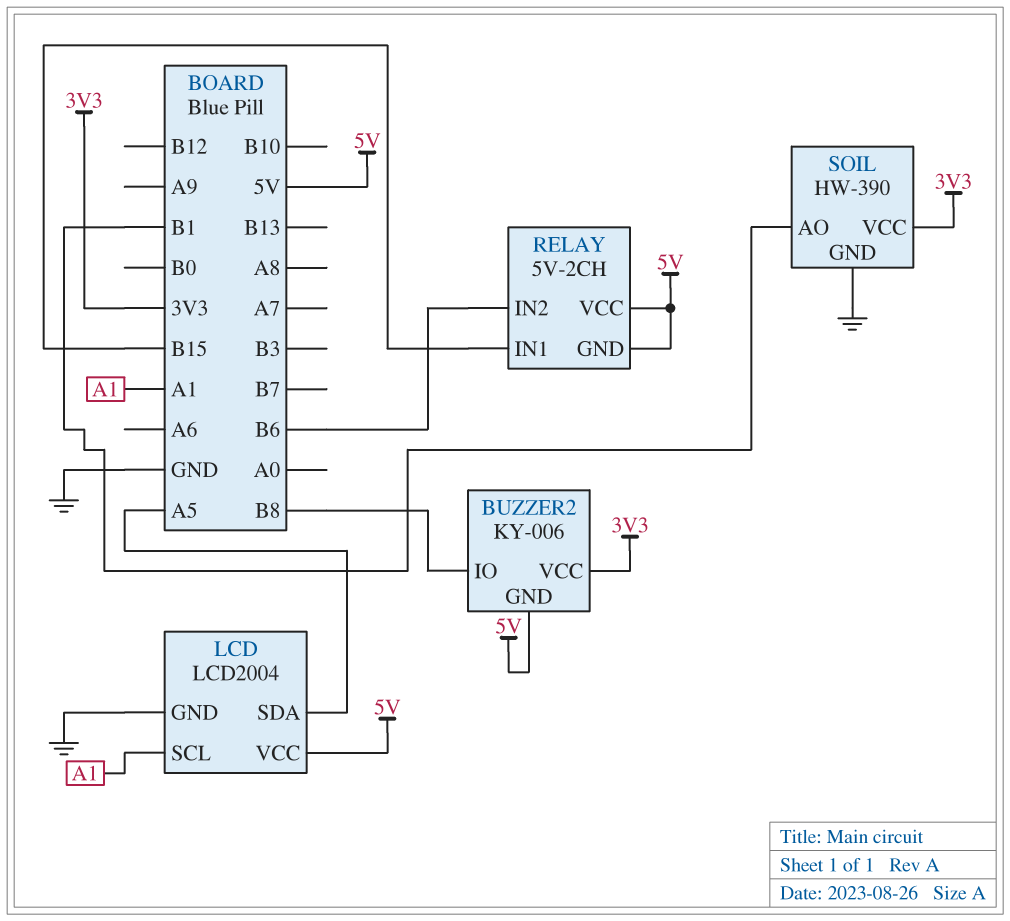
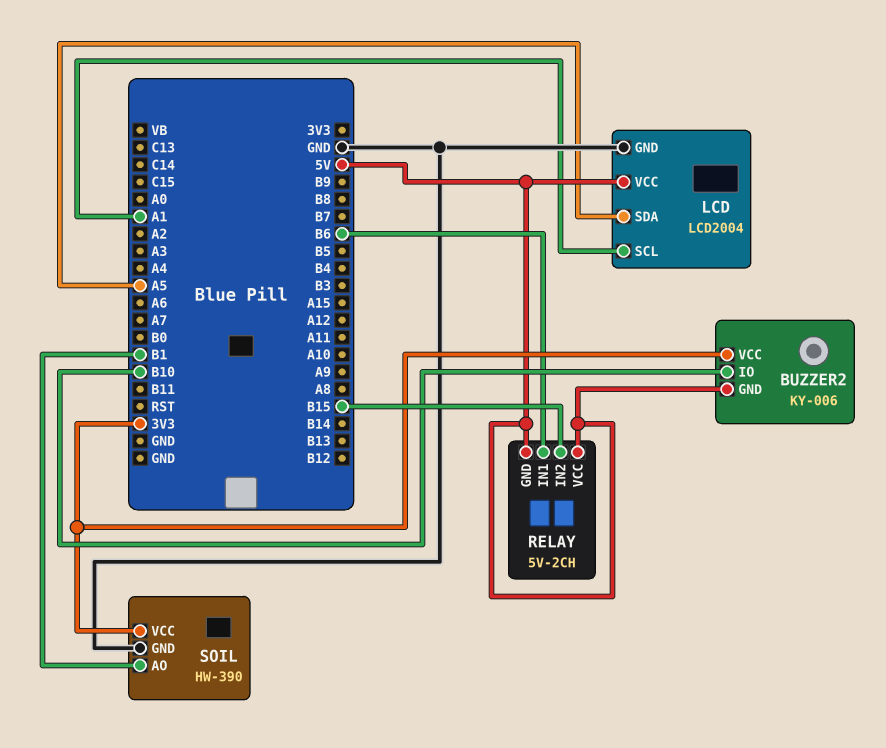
BUZZER2 pin IO: B8 -> B10
RELAY pin IN1: B15 -> B6
RELAY pin IN2: B6 -> B15

